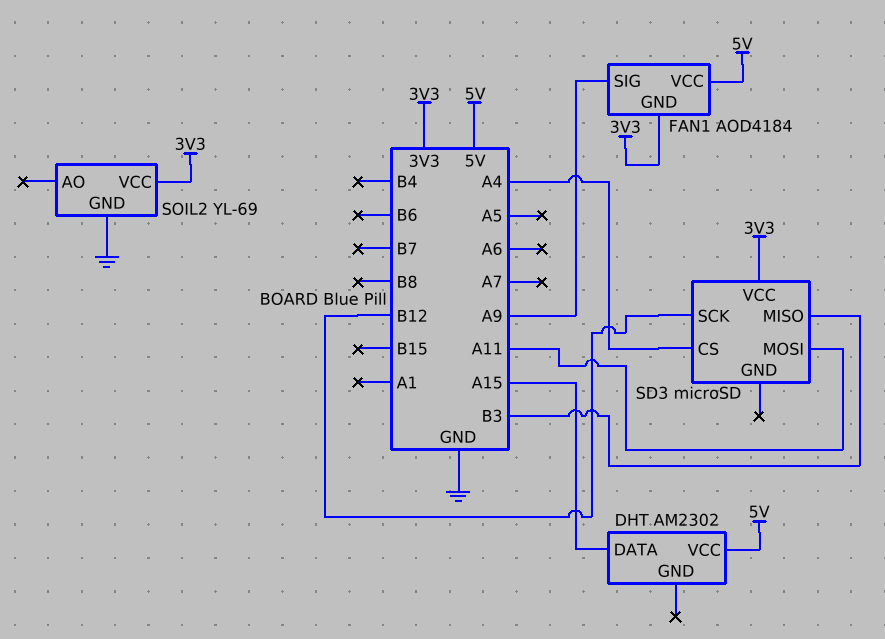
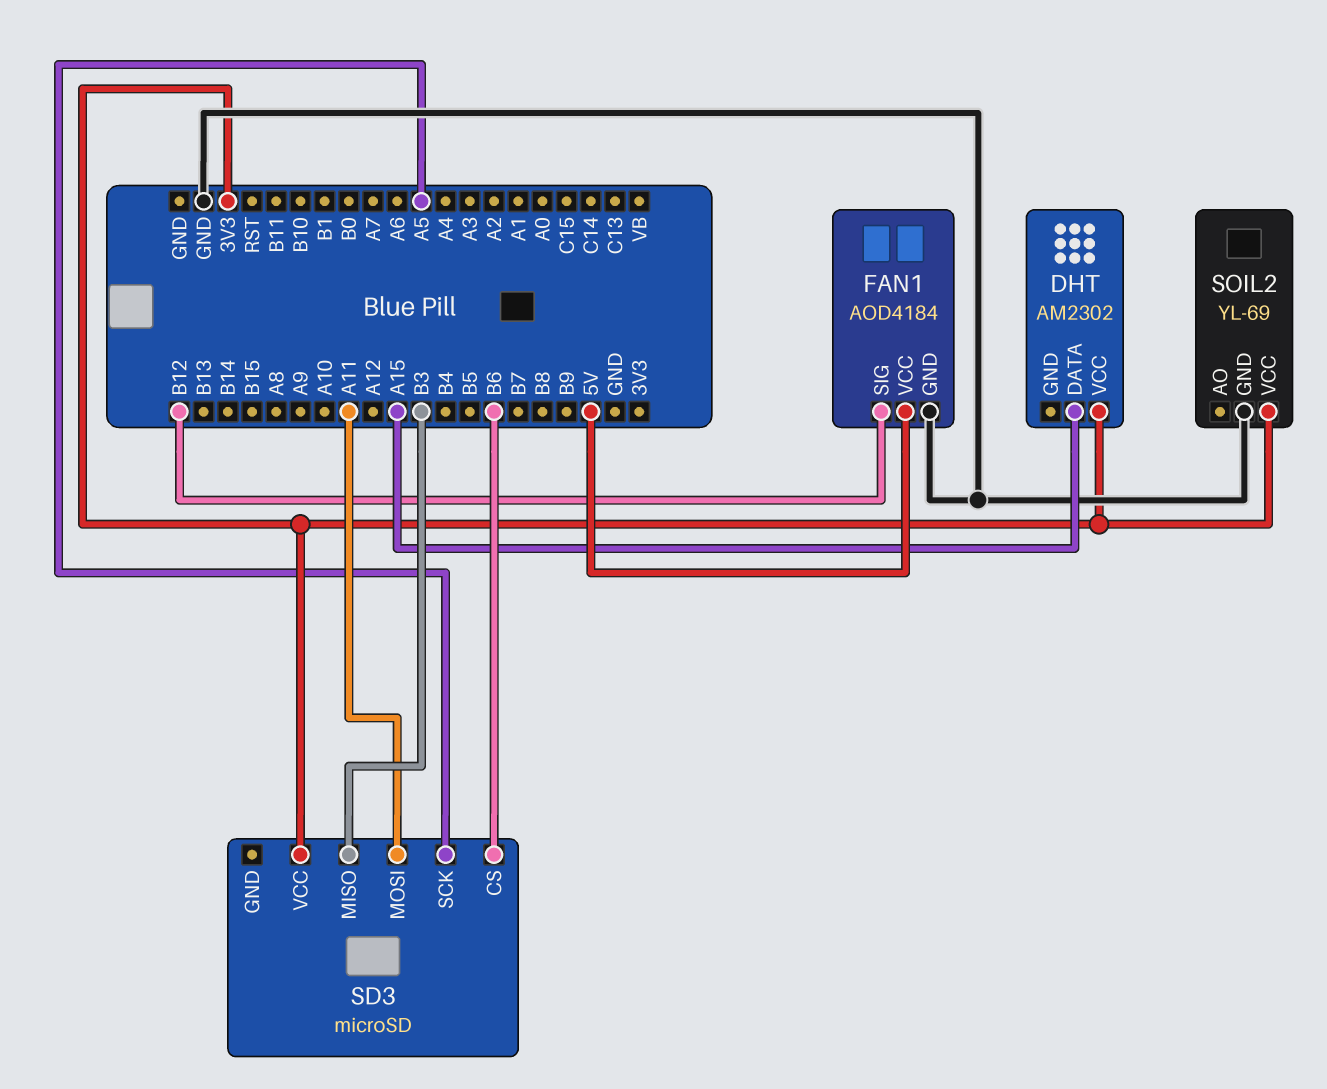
DHT pin VCC: 5V -> 3V3
FAN1 pin GND: 3V3 -> GND
FAN1 pin SIG: A9 -> B12
SD3 pin CS: A4 -> B6
SD3 pin SCK: B12 -> A5

